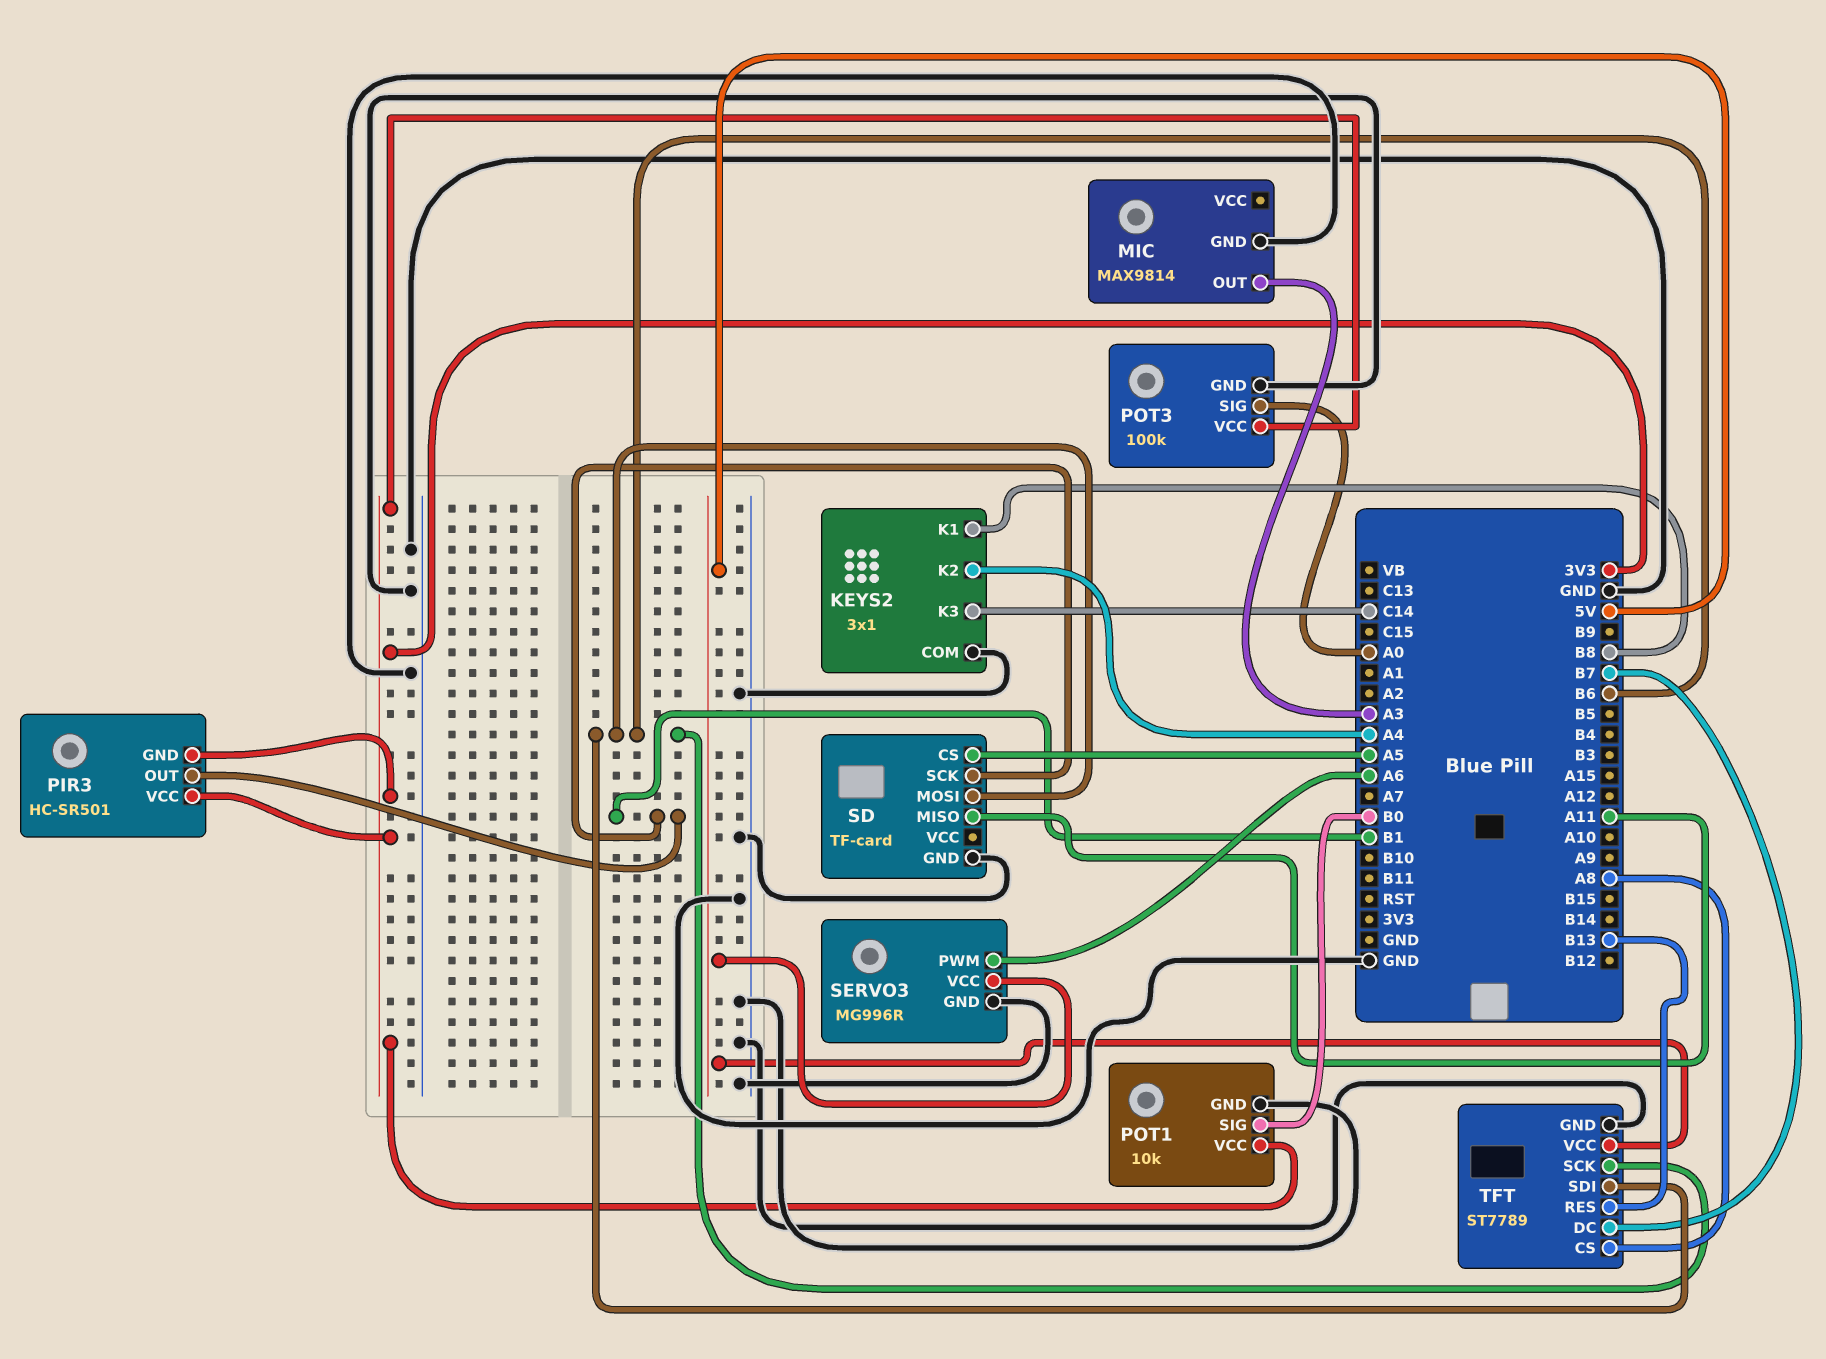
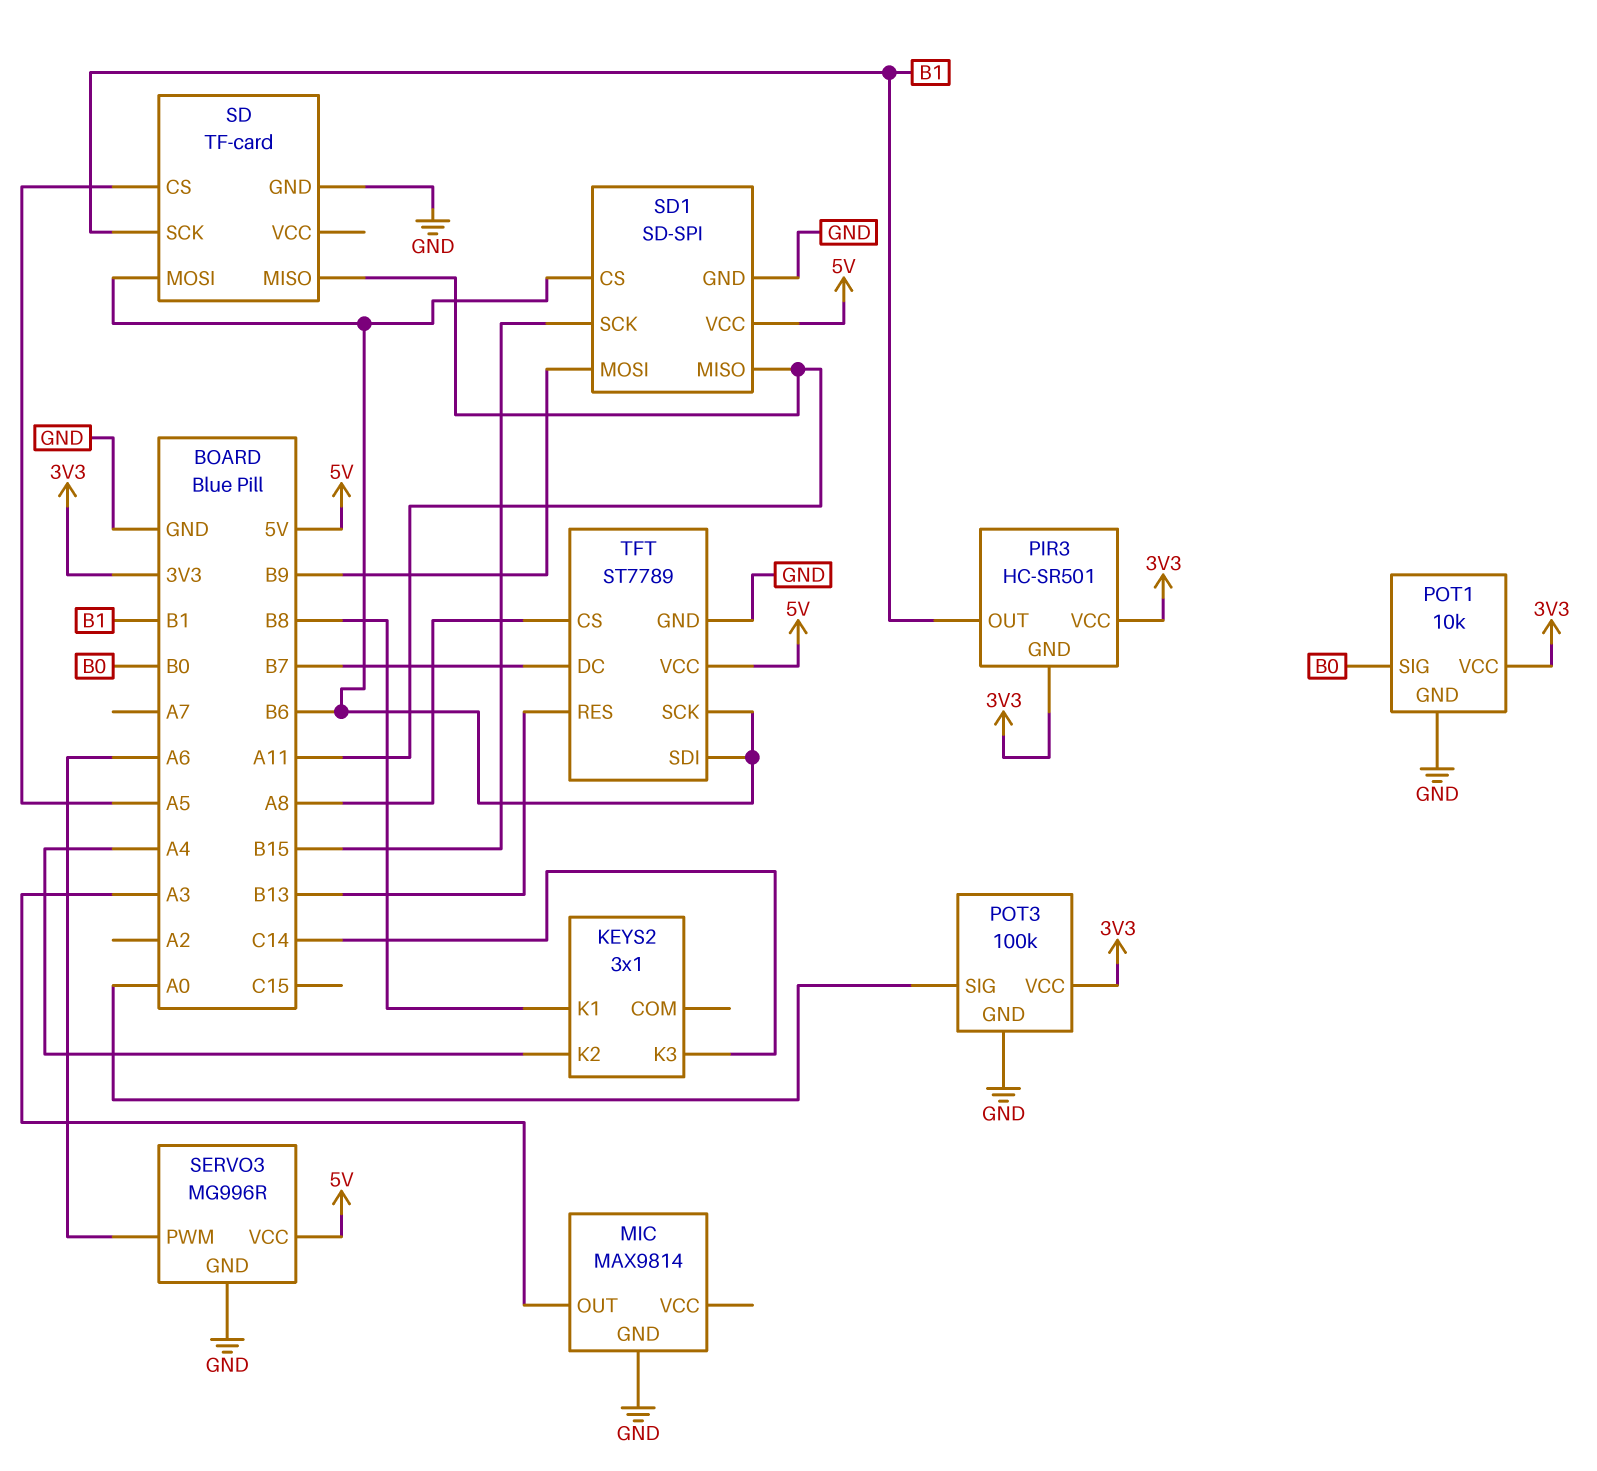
KEYS2 pin COM: GND -> none
SD1: none -> SD-SPI
SD1 pin CS: none -> B6
SD1 pin GND: none -> GND
SD1 pin MISO: none -> A11
SD1 pin MOSI: none -> B9
SD1 pin SCK: none -> B15
SD1 pin VCC: none -> 5V

